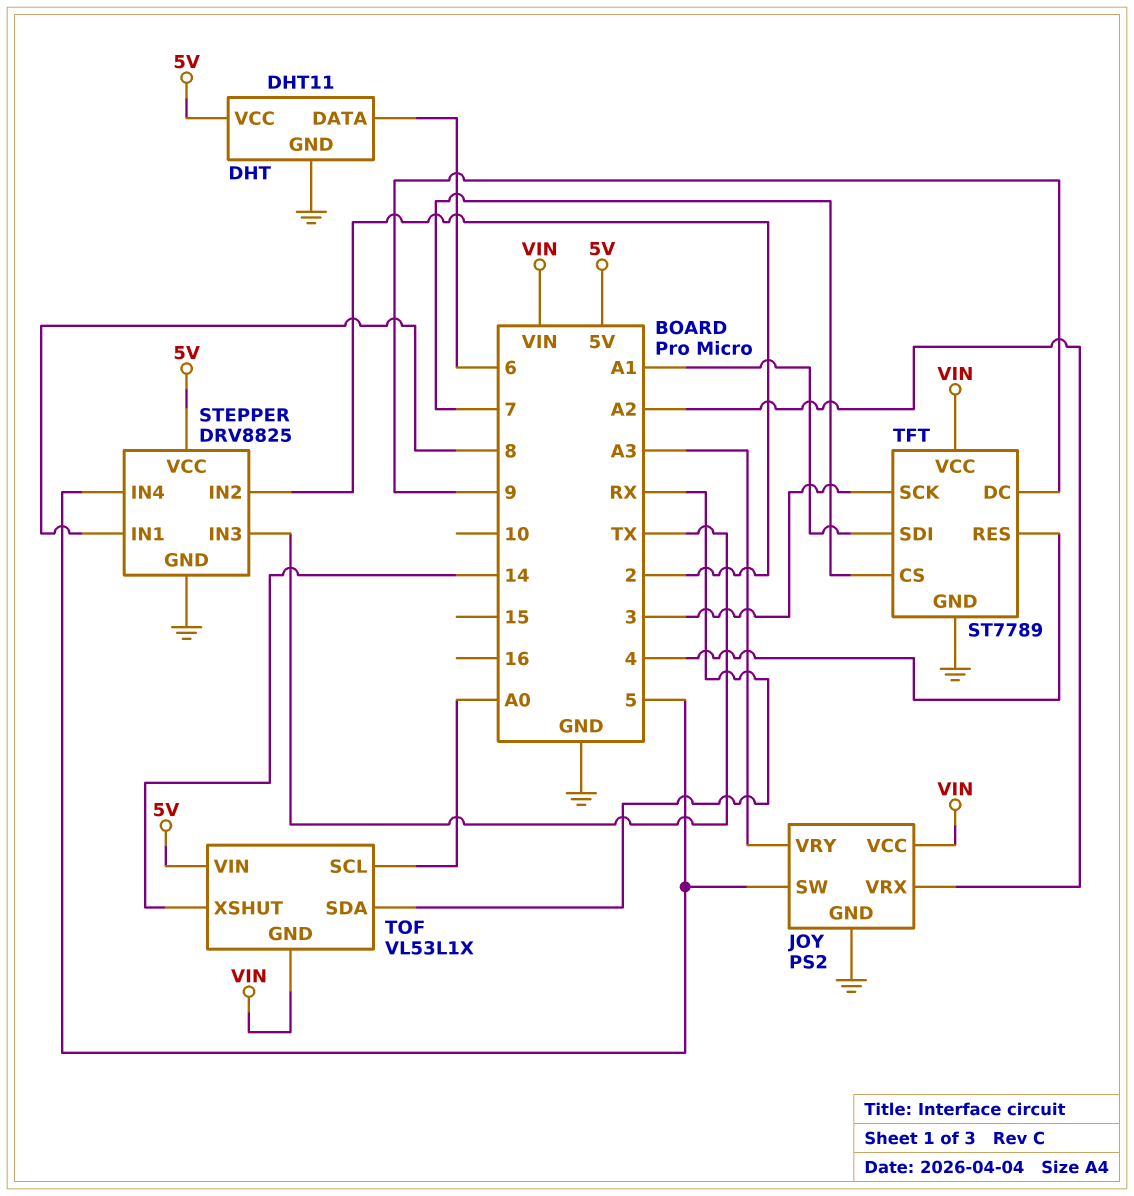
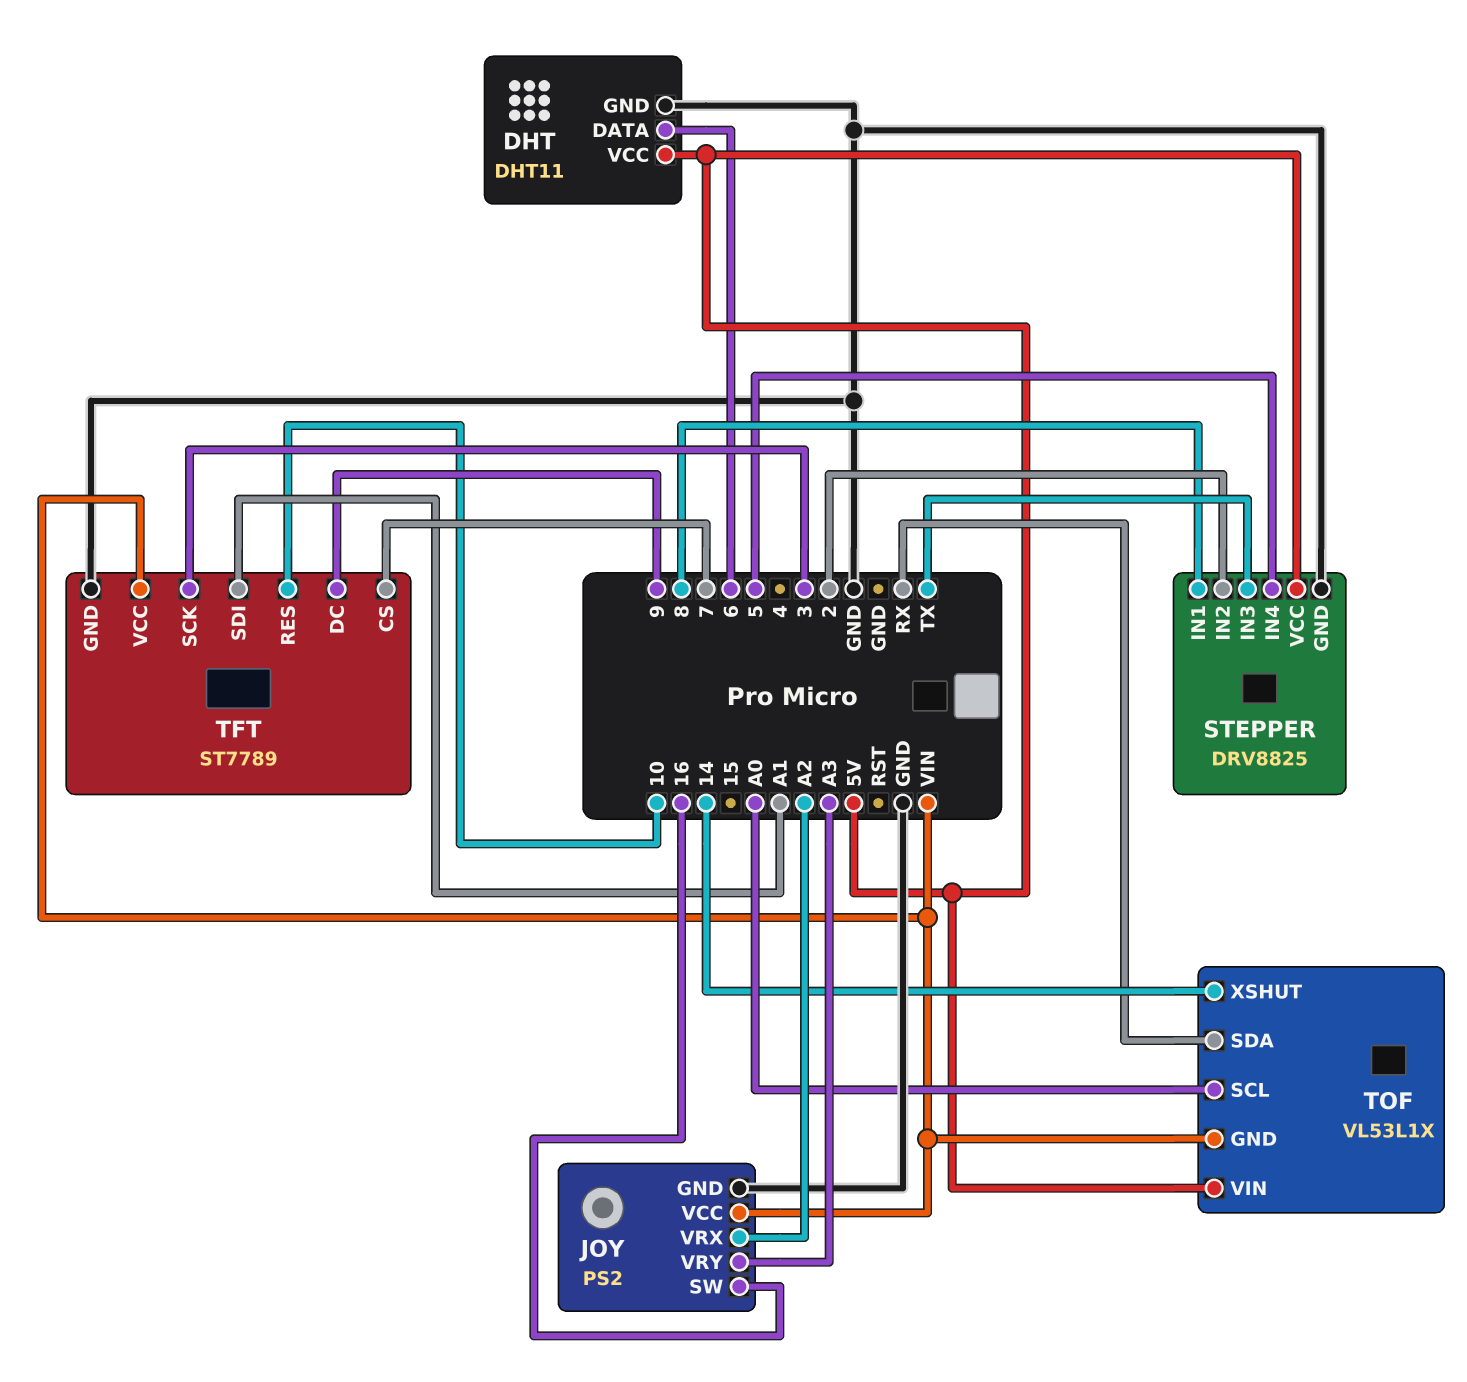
JOY pin SW: 5 -> 16
TFT pin RES: 4 -> 10

